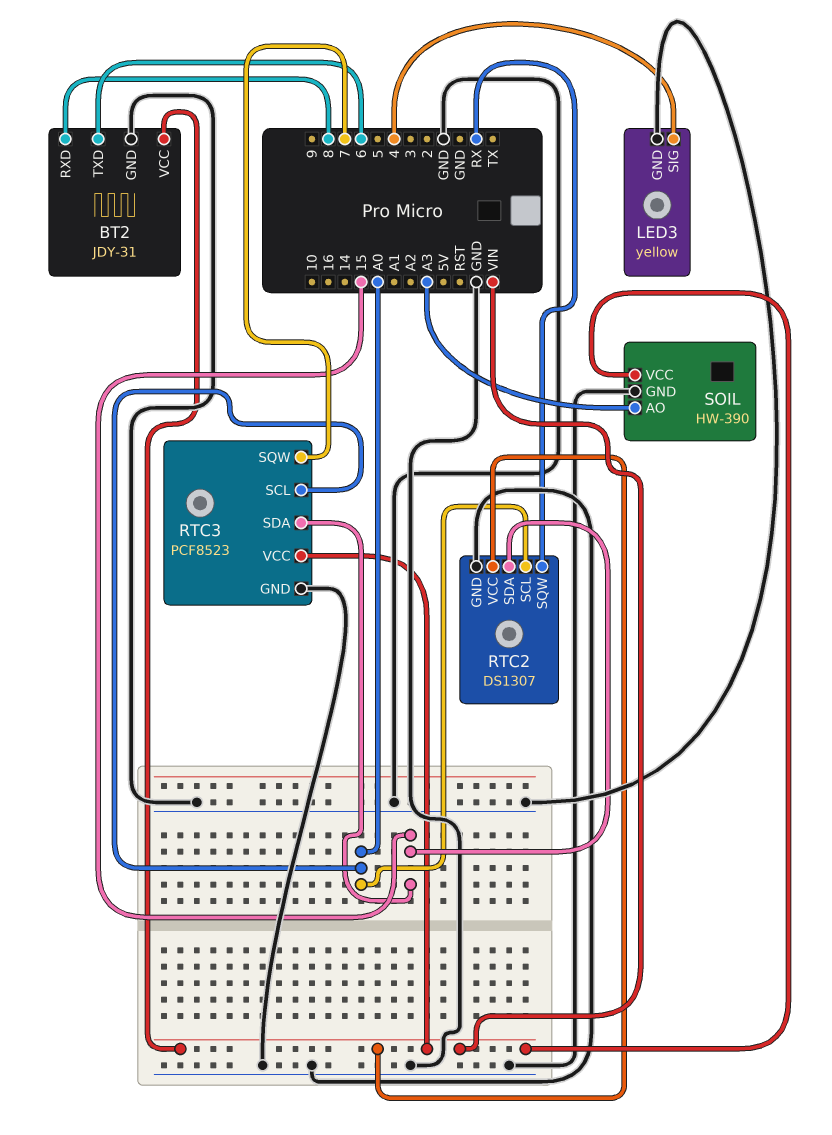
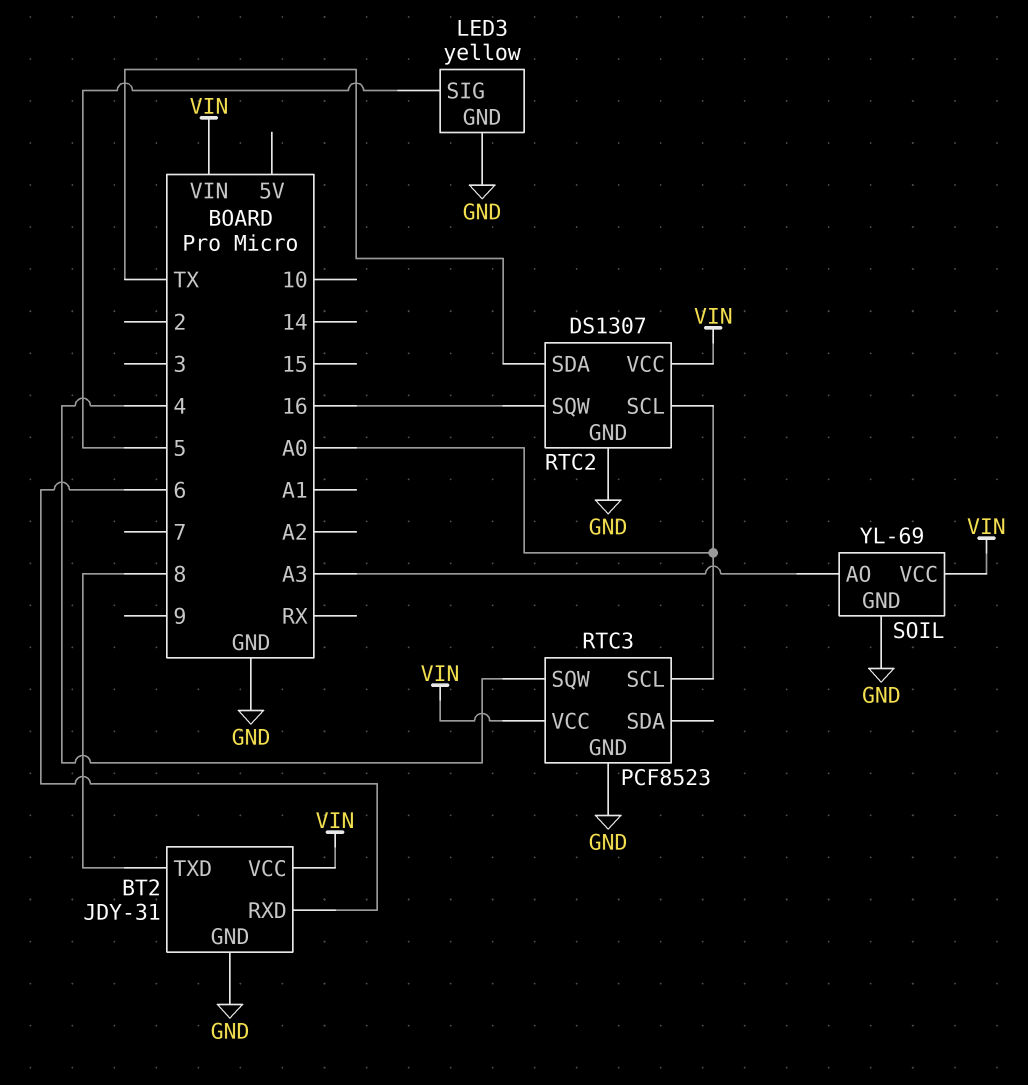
BT2 pin RXD: 8 -> 6
BT2 pin TXD: 6 -> 8
LED3 pin SIG: 4 -> 5
RTC2 pin SDA: 15 -> TX
RTC2 pin SQW: RX -> 16
RTC3 pin SDA: 15 -> none
RTC3 pin SQW: 7 -> 4
SOIL: HW-390 -> YL-69

